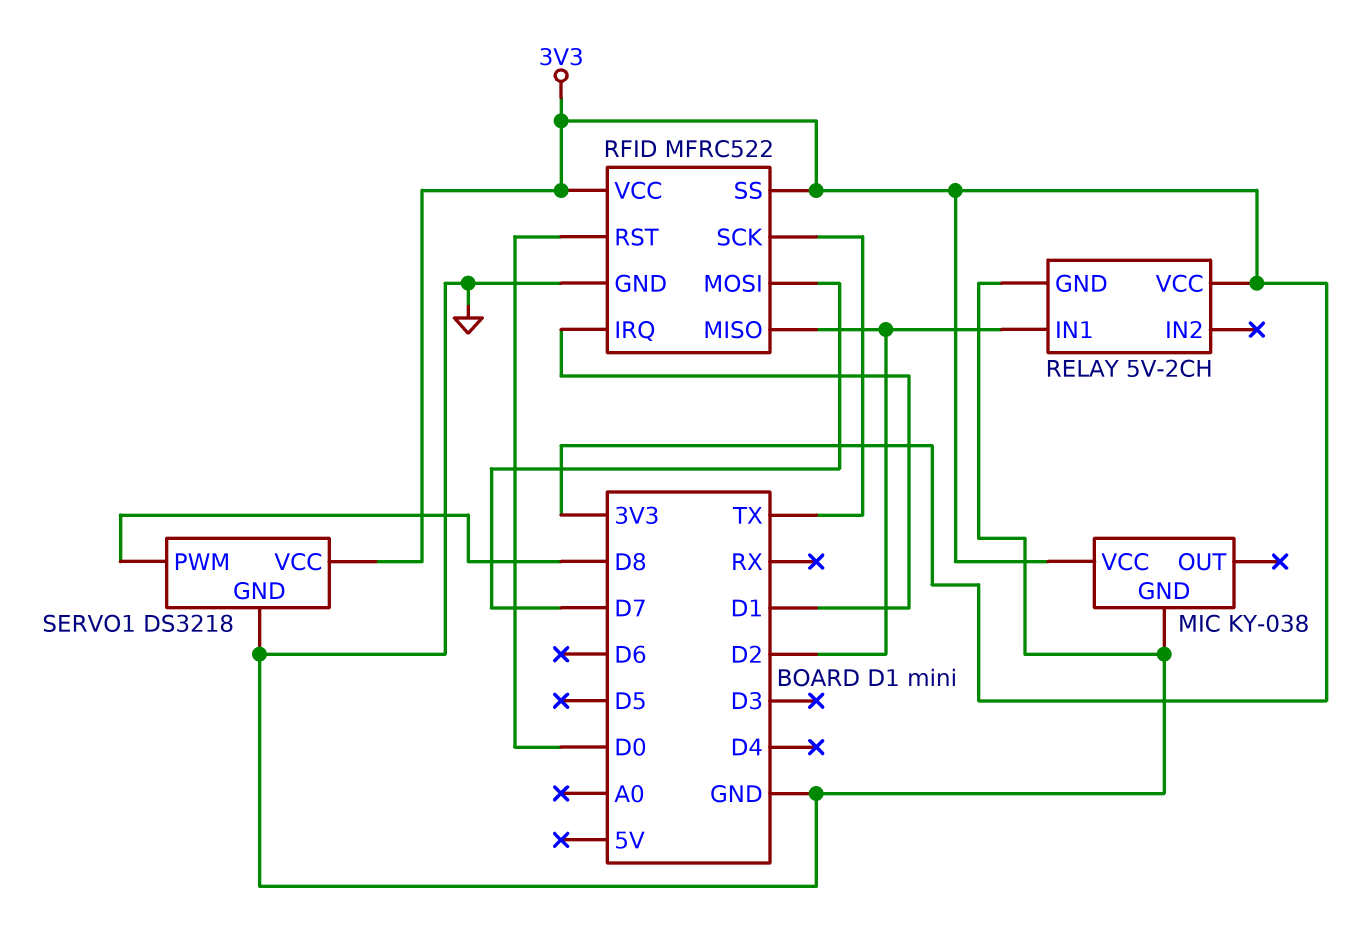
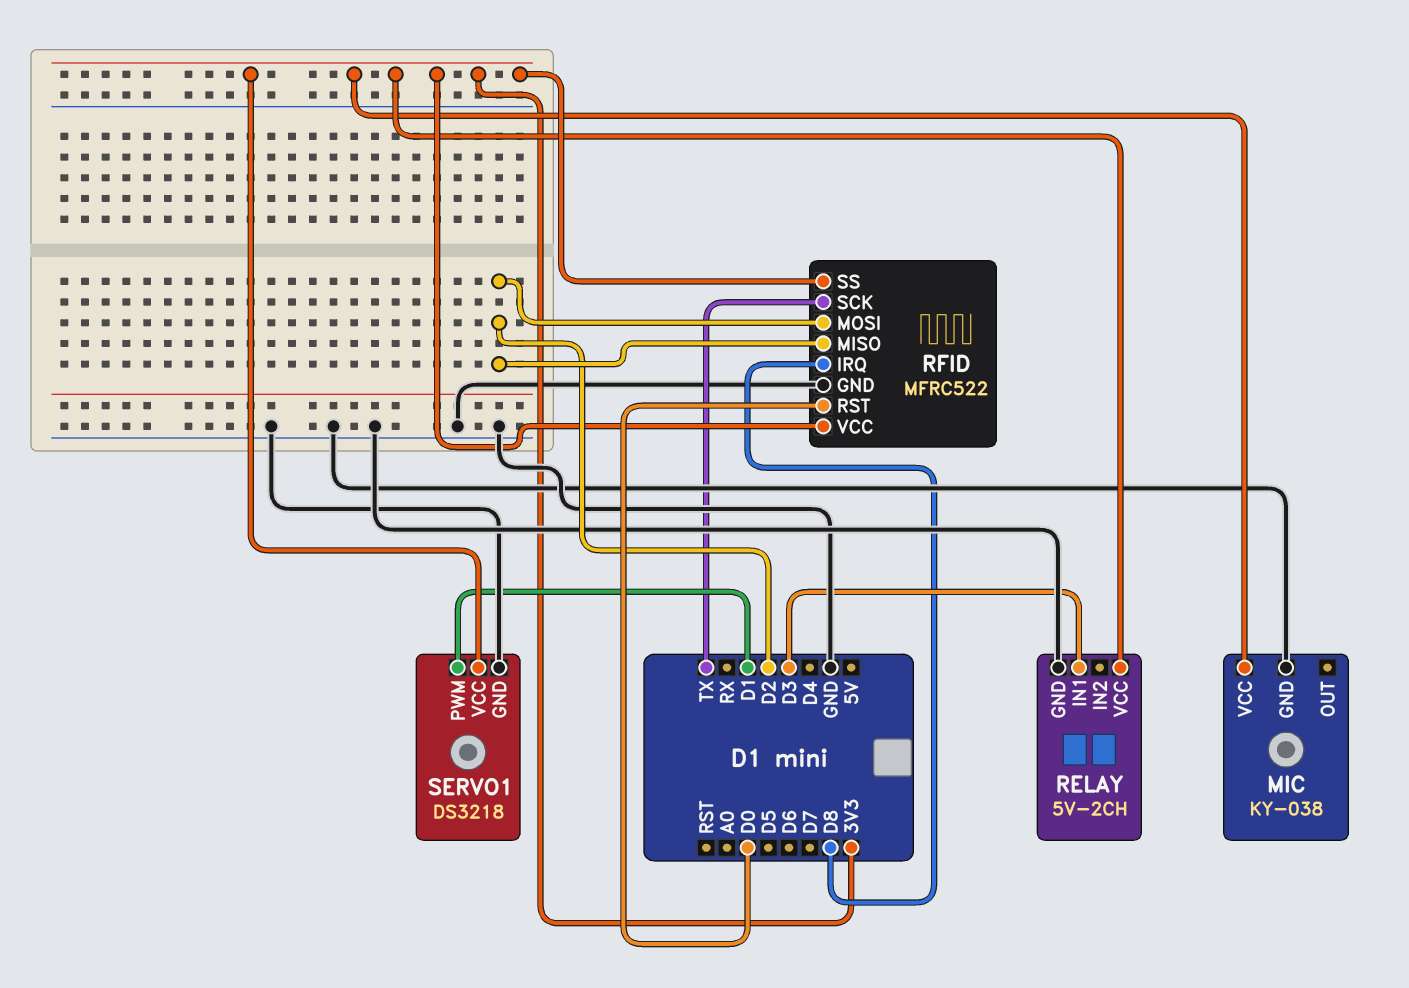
RELAY pin IN1: D2 -> D3
RFID pin IRQ: D1 -> D8
RFID pin MOSI: D7 -> D2
SERVO1 pin PWM: D8 -> D1

